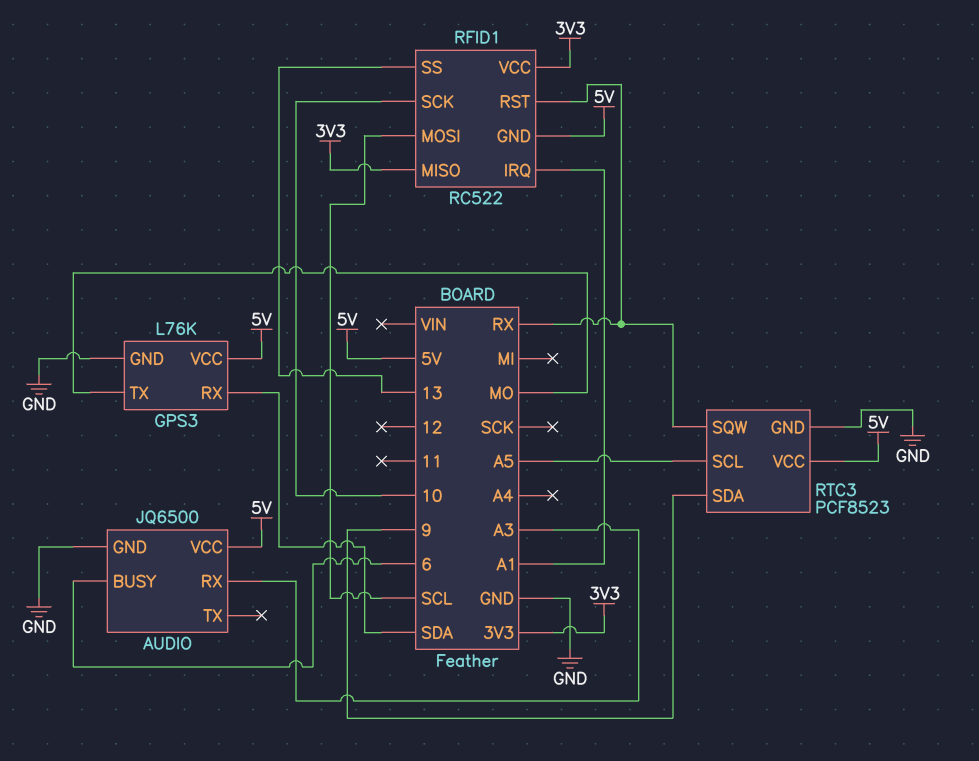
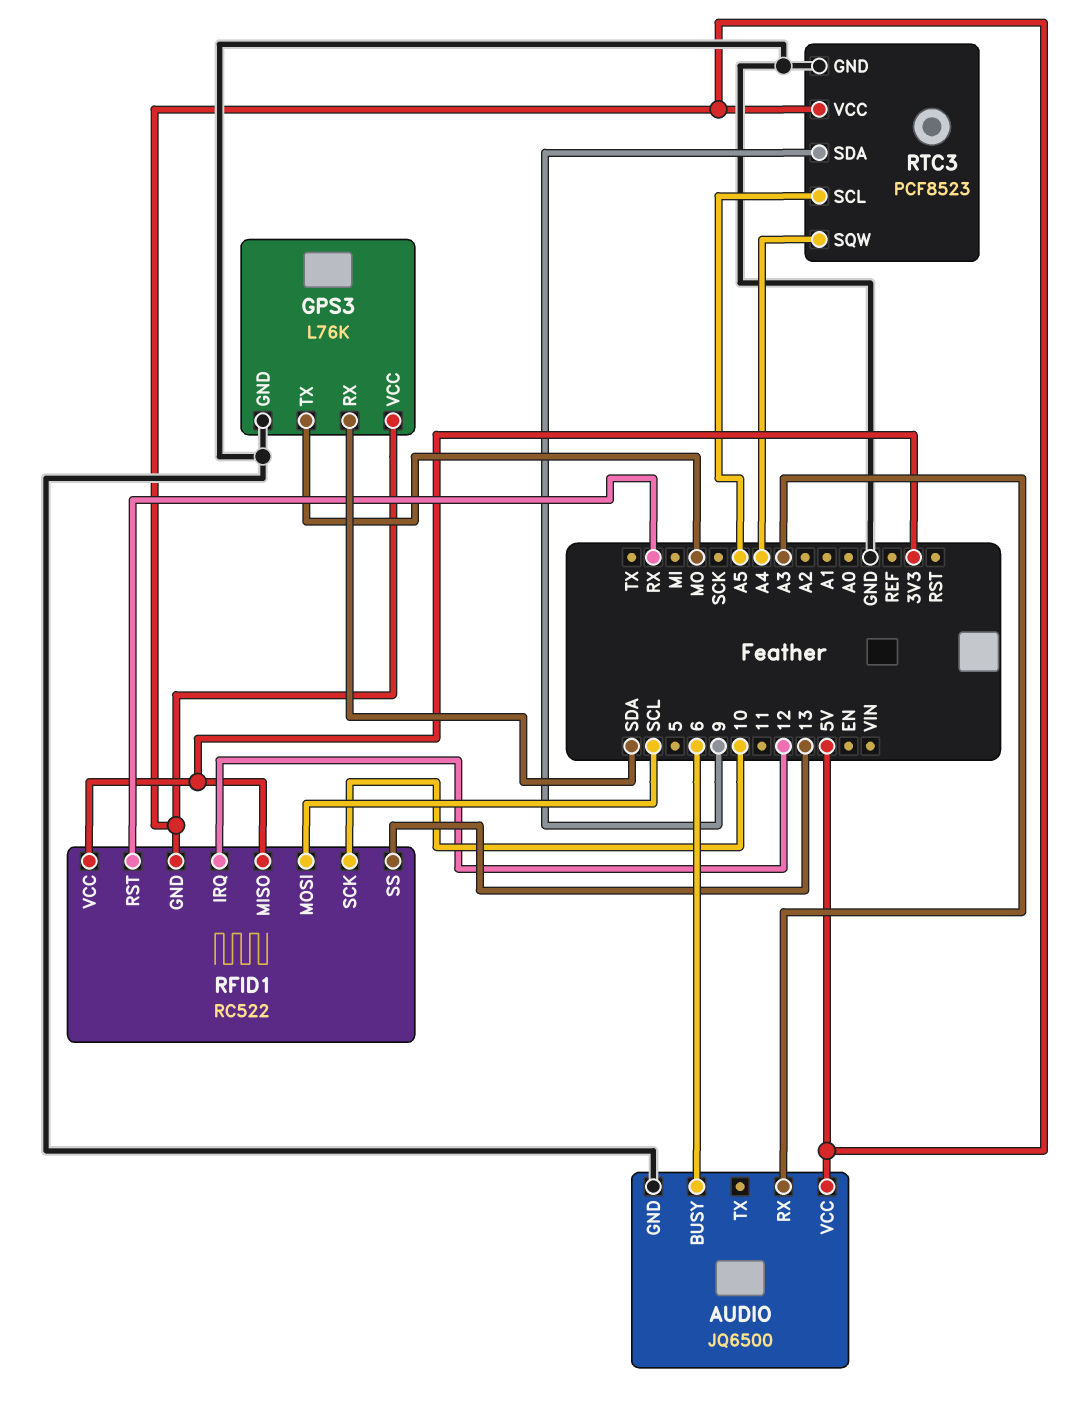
RFID1 pin IRQ: A1 -> 12
RTC3 pin SQW: RX -> A4

